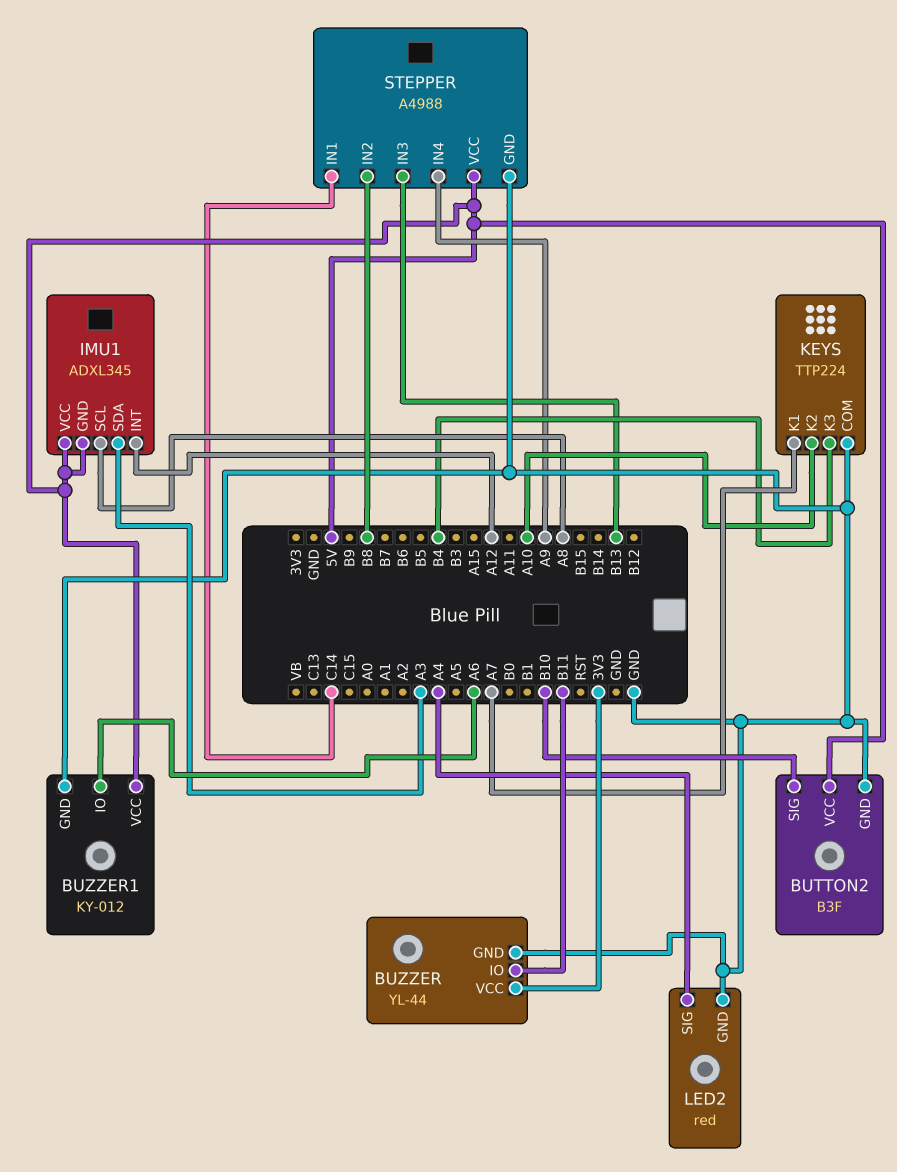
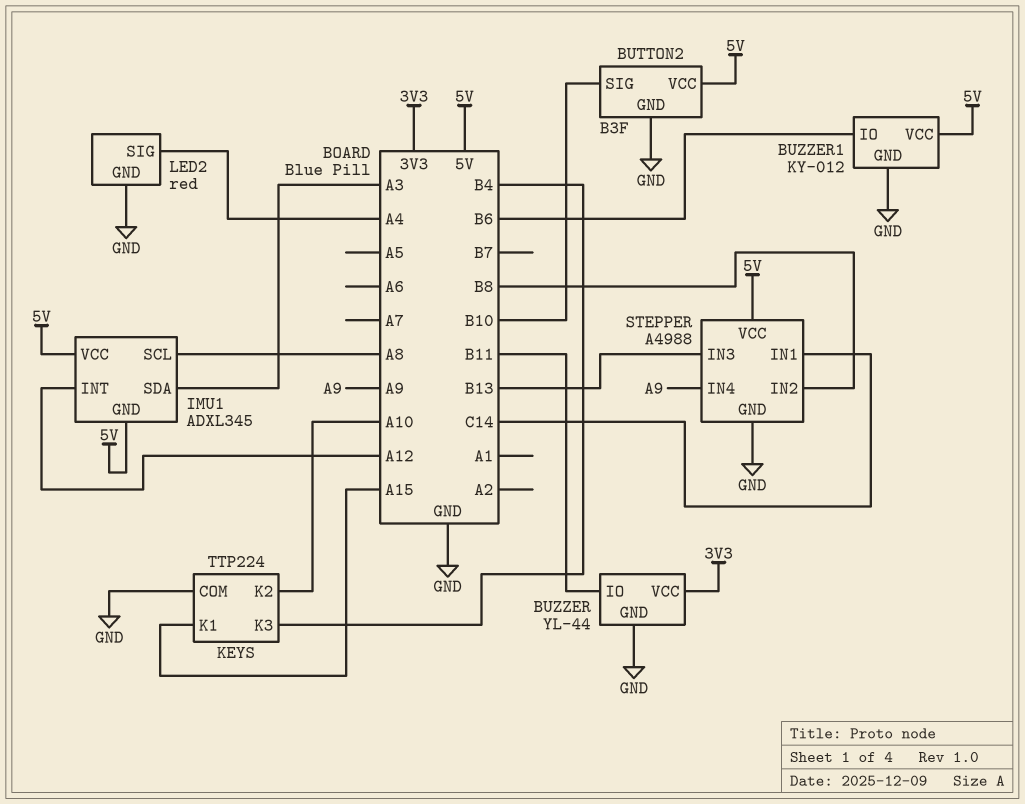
BUZZER1 pin IO: A6 -> B6
KEYS pin K1: A7 -> A15

